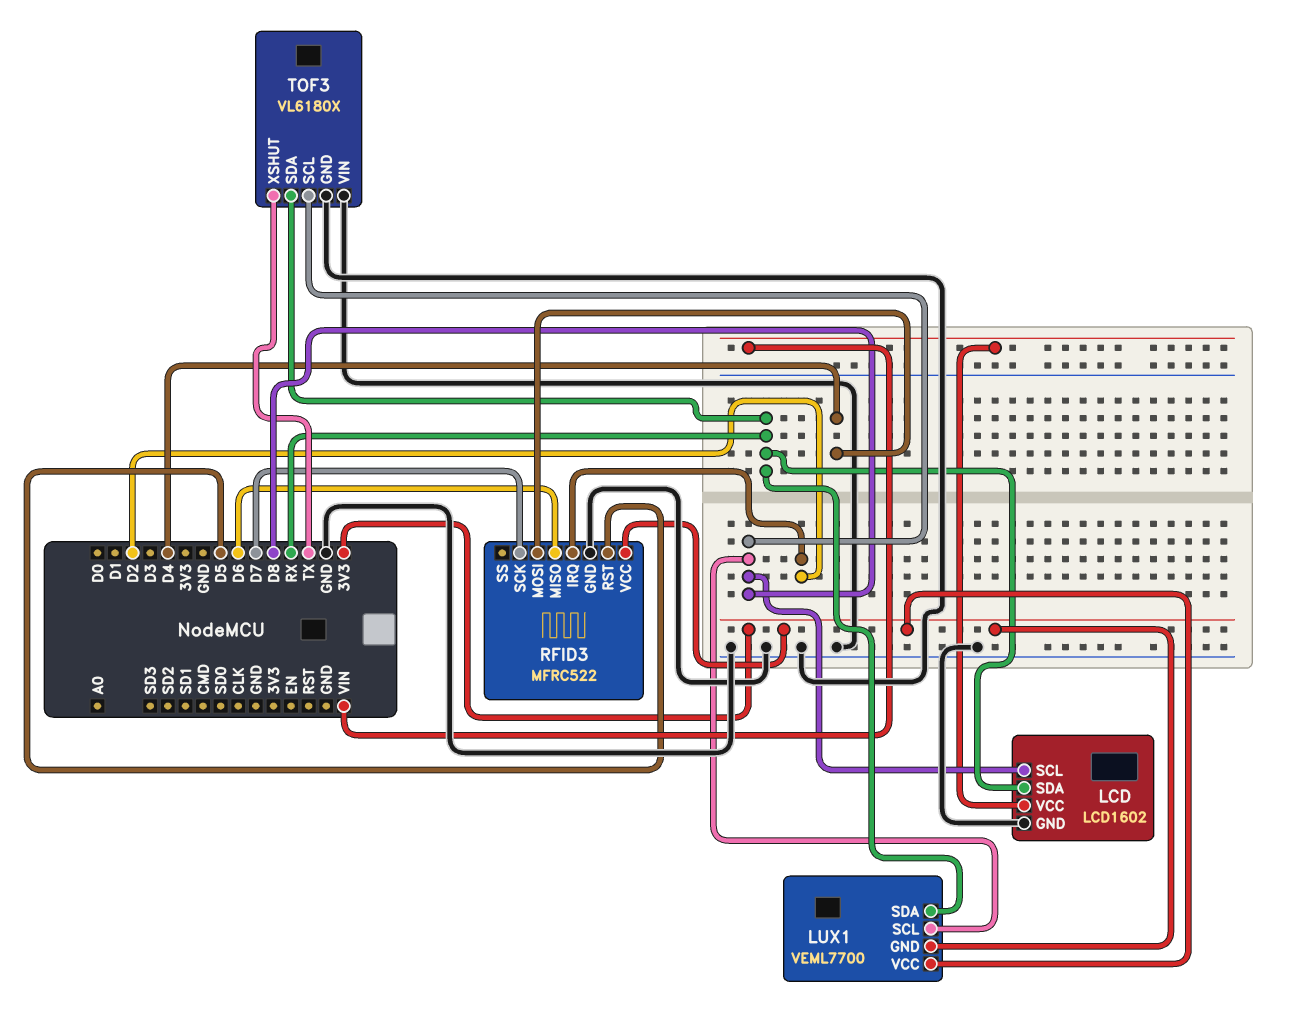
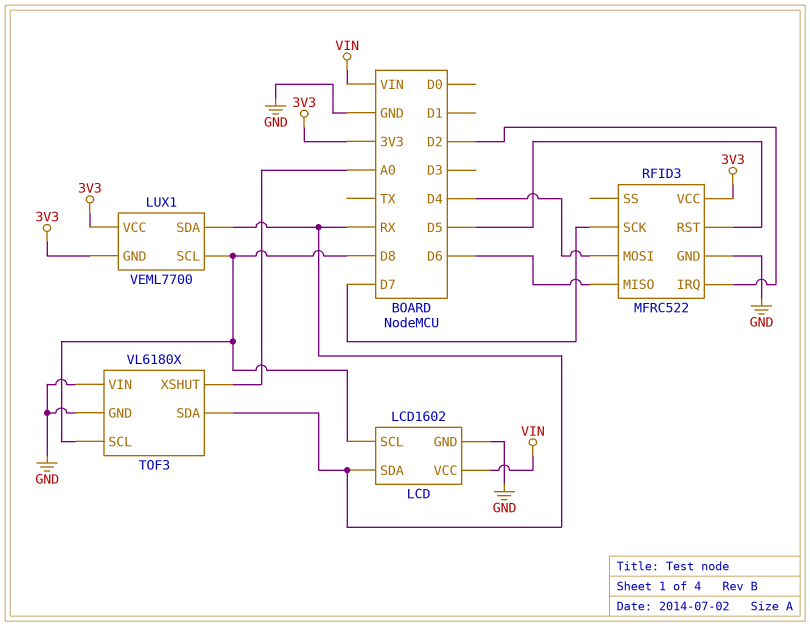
TOF3 pin XSHUT: TX -> A0

